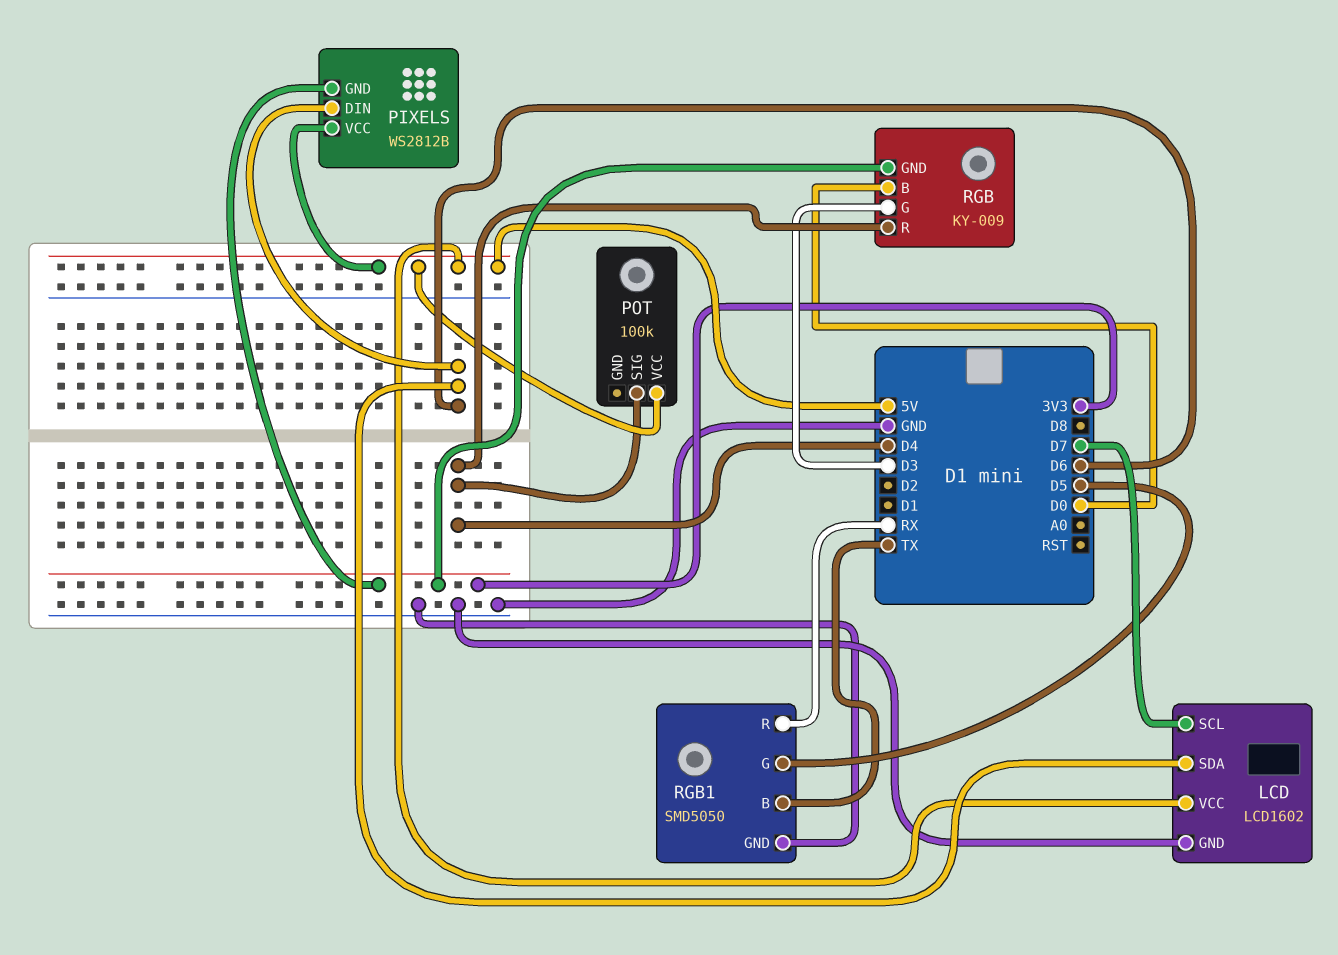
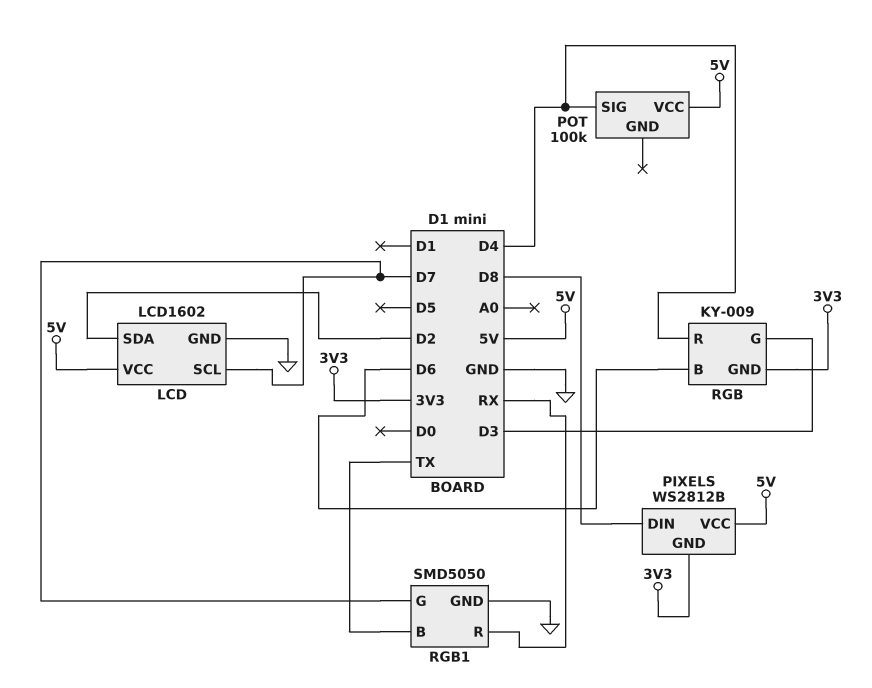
LCD pin SDA: D6 -> D2
PIXELS pin DIN: D6 -> D8
RGB pin B: D0 -> D6
RGB1 pin G: D5 -> D7

